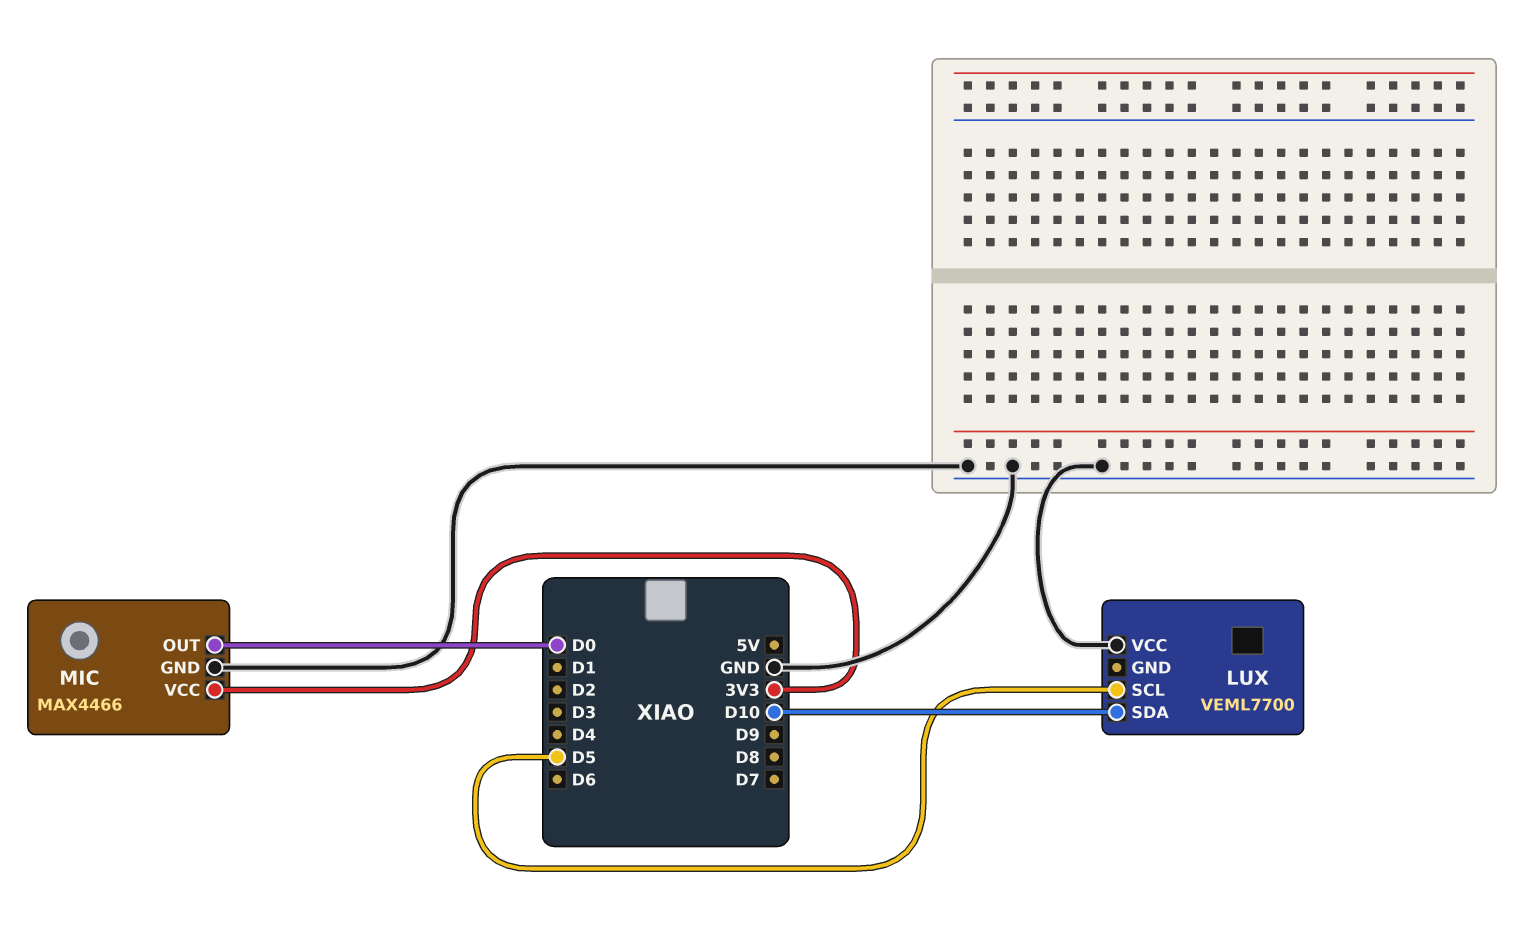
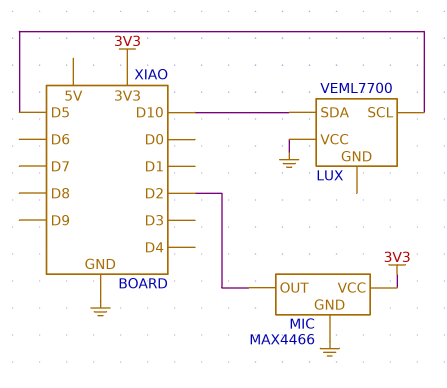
MIC pin OUT: D0 -> D2

